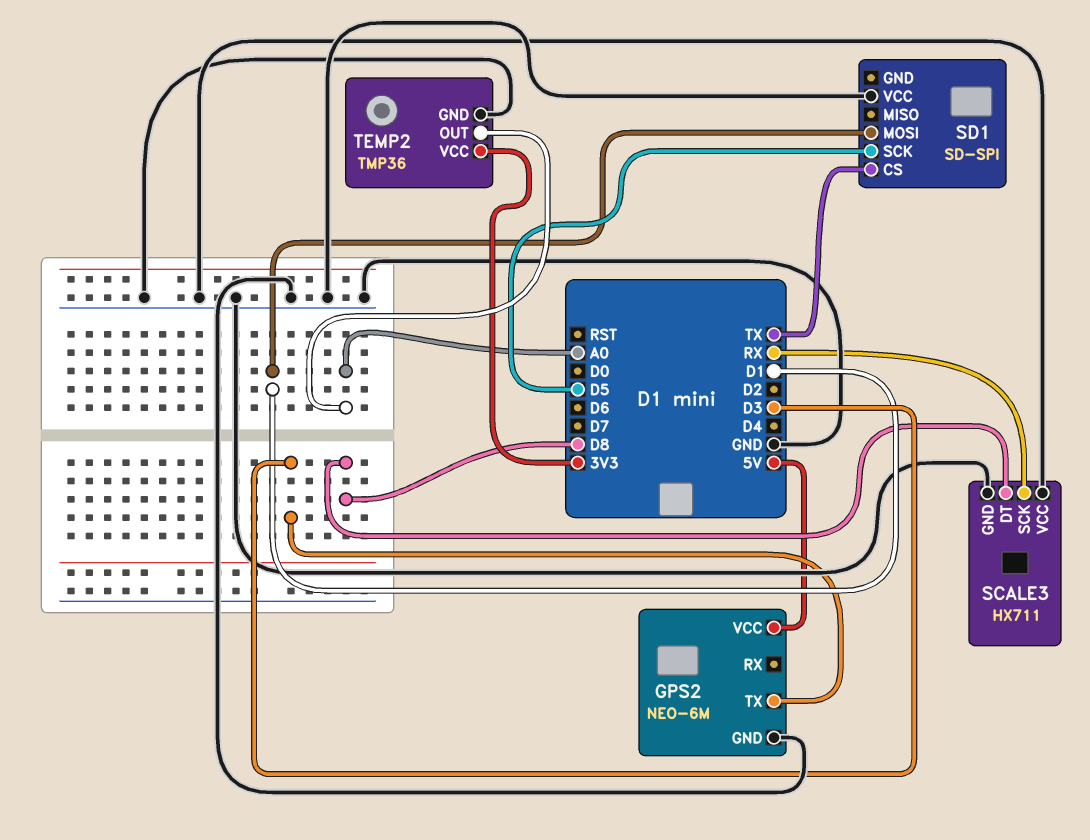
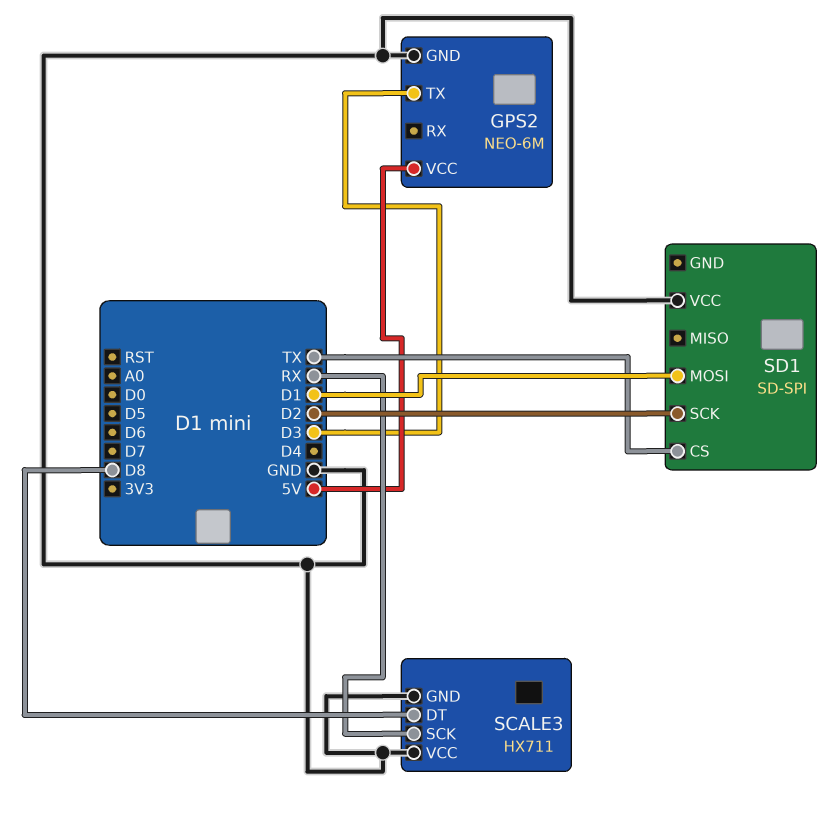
SD1 pin SCK: D5 -> D2
TEMP2: TMP36 -> none
TEMP2 pin GND: GND -> none
TEMP2 pin OUT: A0 -> none
TEMP2 pin VCC: 3V3 -> none

